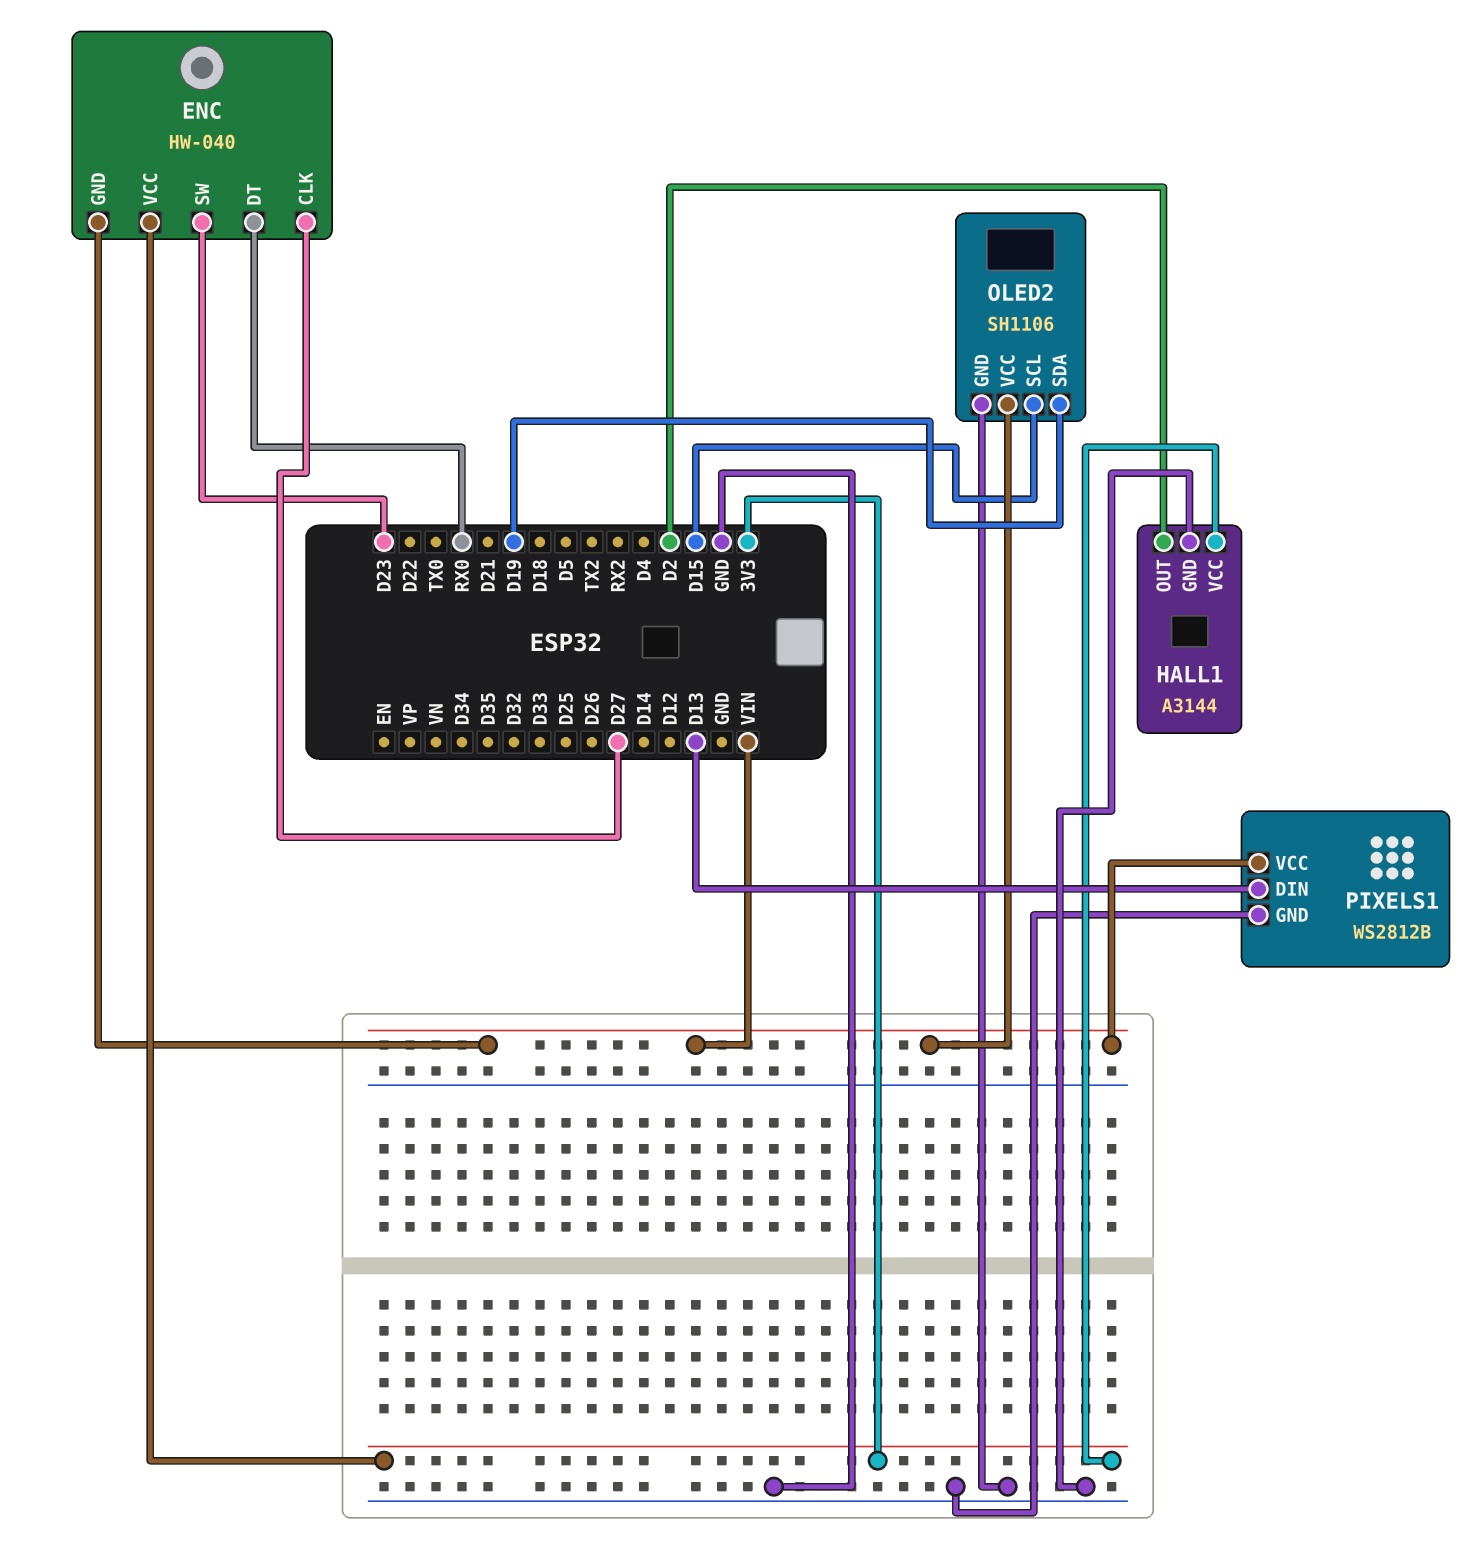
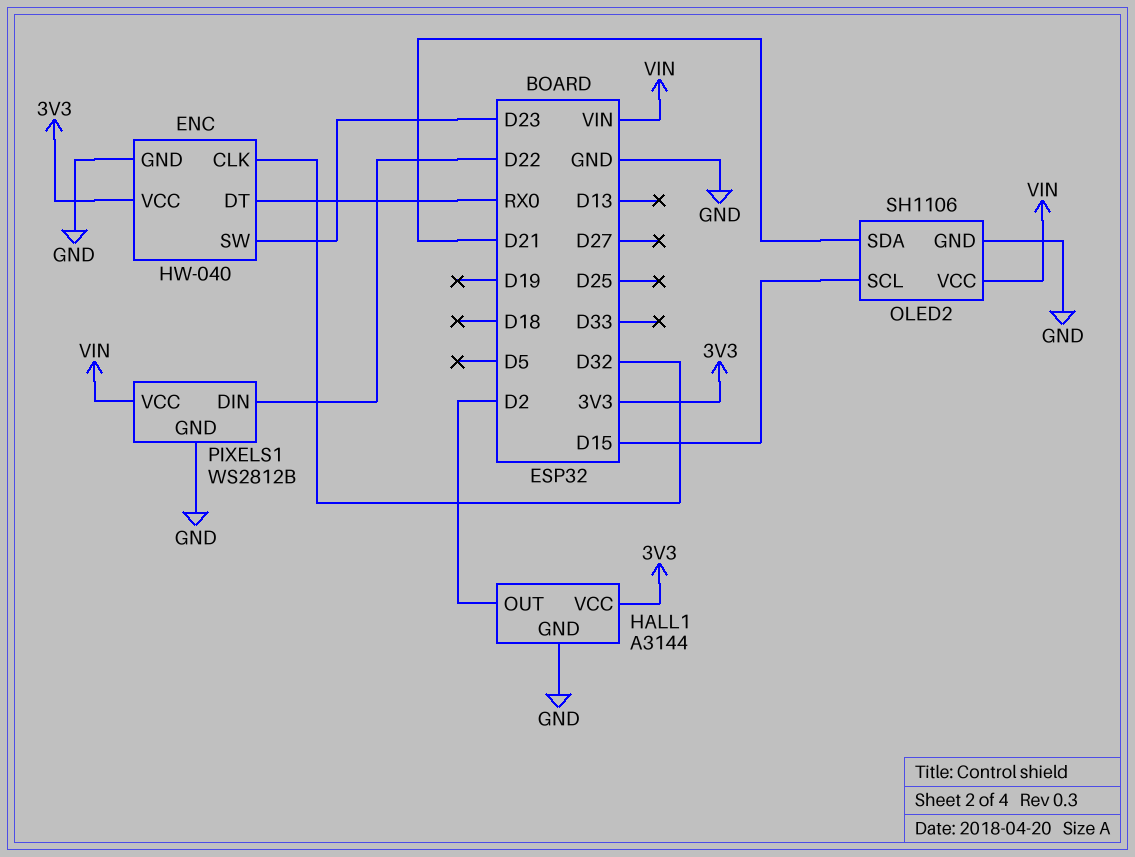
ENC pin CLK: D27 -> D32
ENC pin GND: VIN -> GND
OLED2 pin SDA: D19 -> D21
PIXELS1 pin DIN: D13 -> D22

